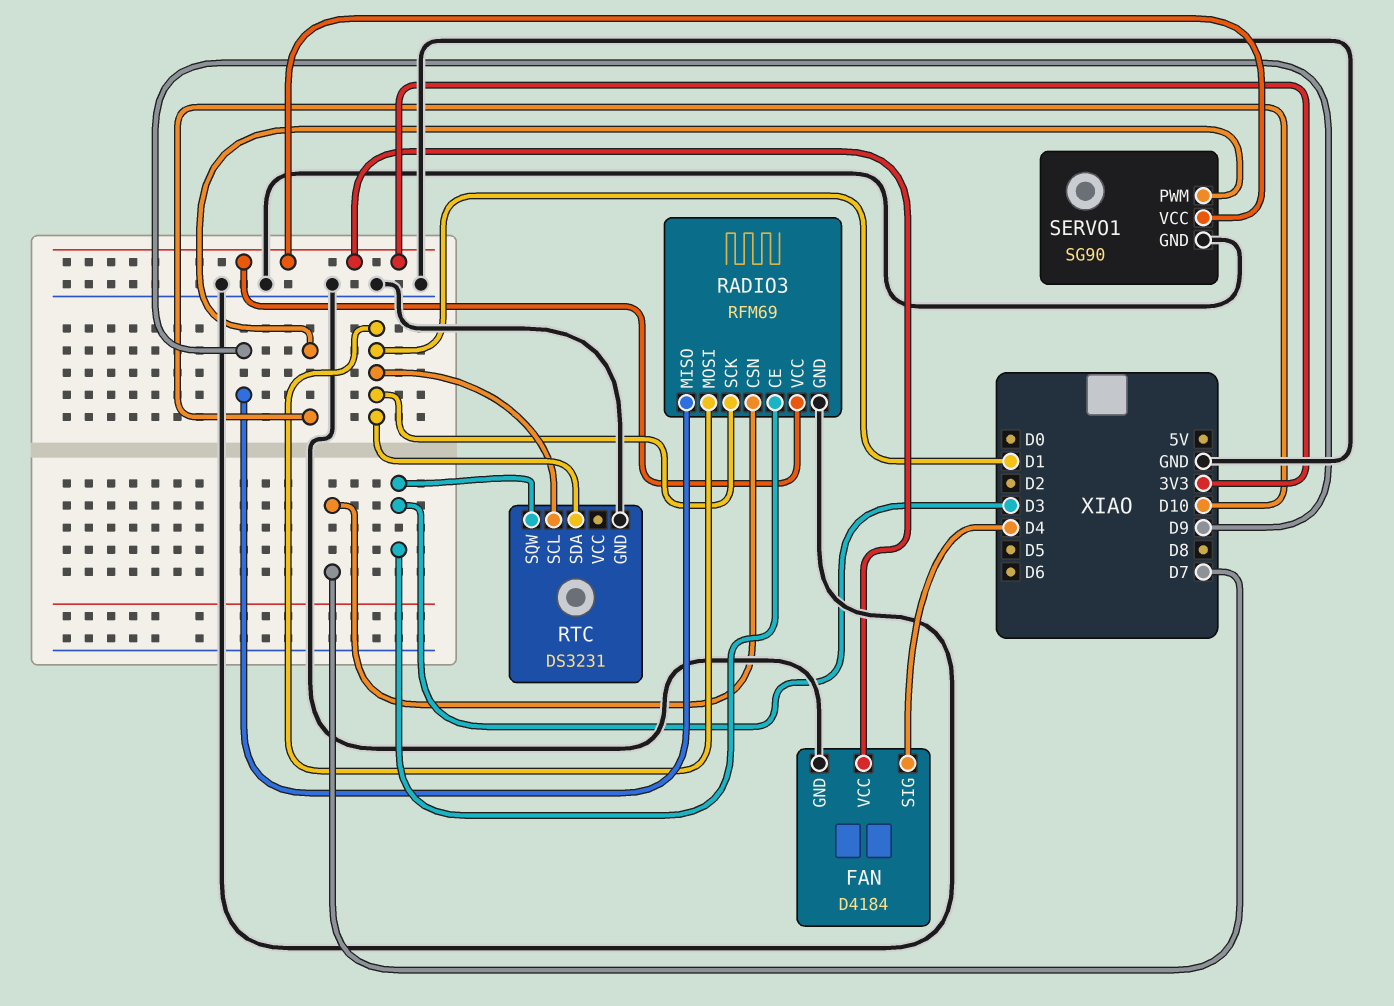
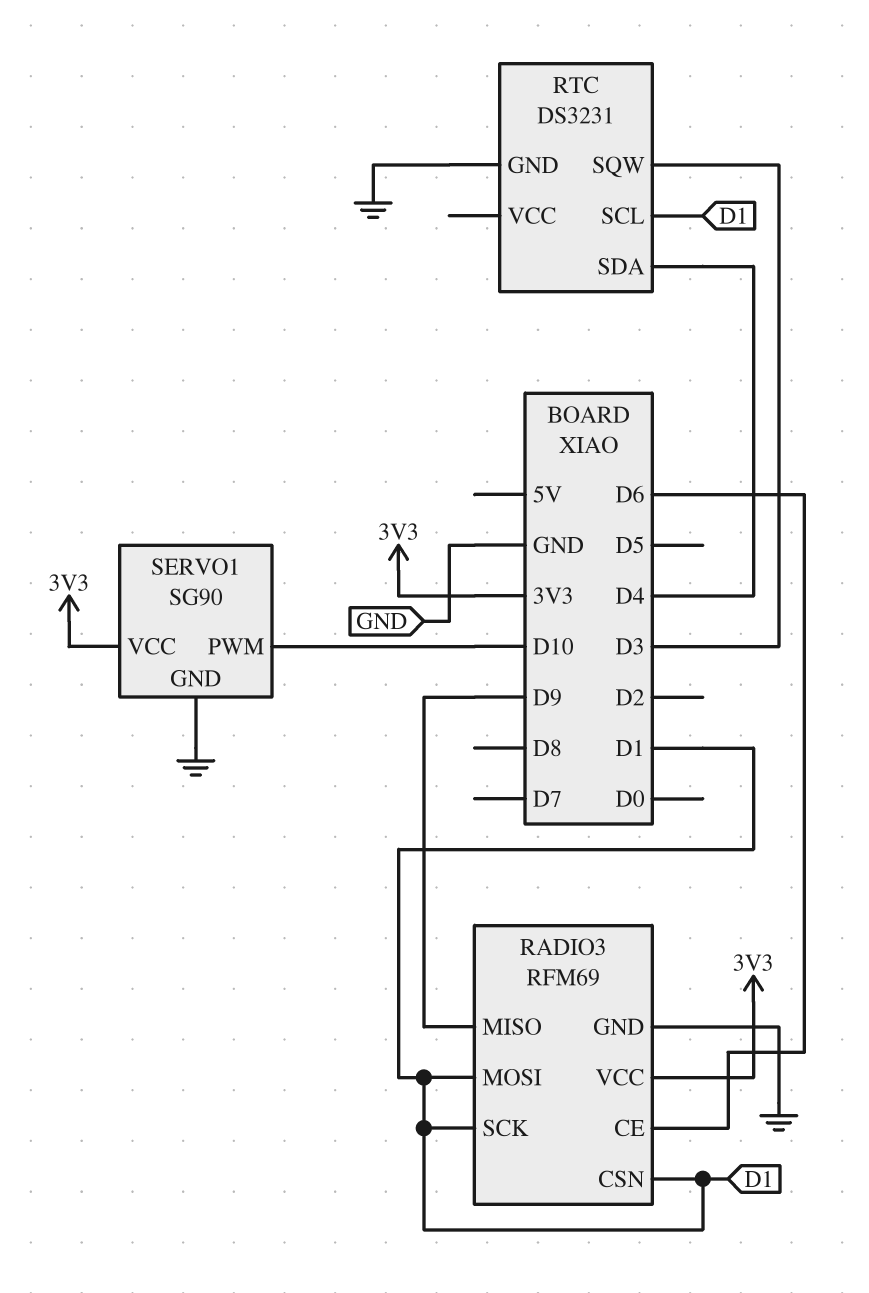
FAN: D4184 -> none
FAN pin GND: GND -> none
FAN pin SIG: D4 -> none
FAN pin VCC: 3V3 -> none
RADIO3 pin CE: D3 -> D6
RADIO3 pin CSN: D7 -> D1
RTC pin SDA: D1 -> D4

